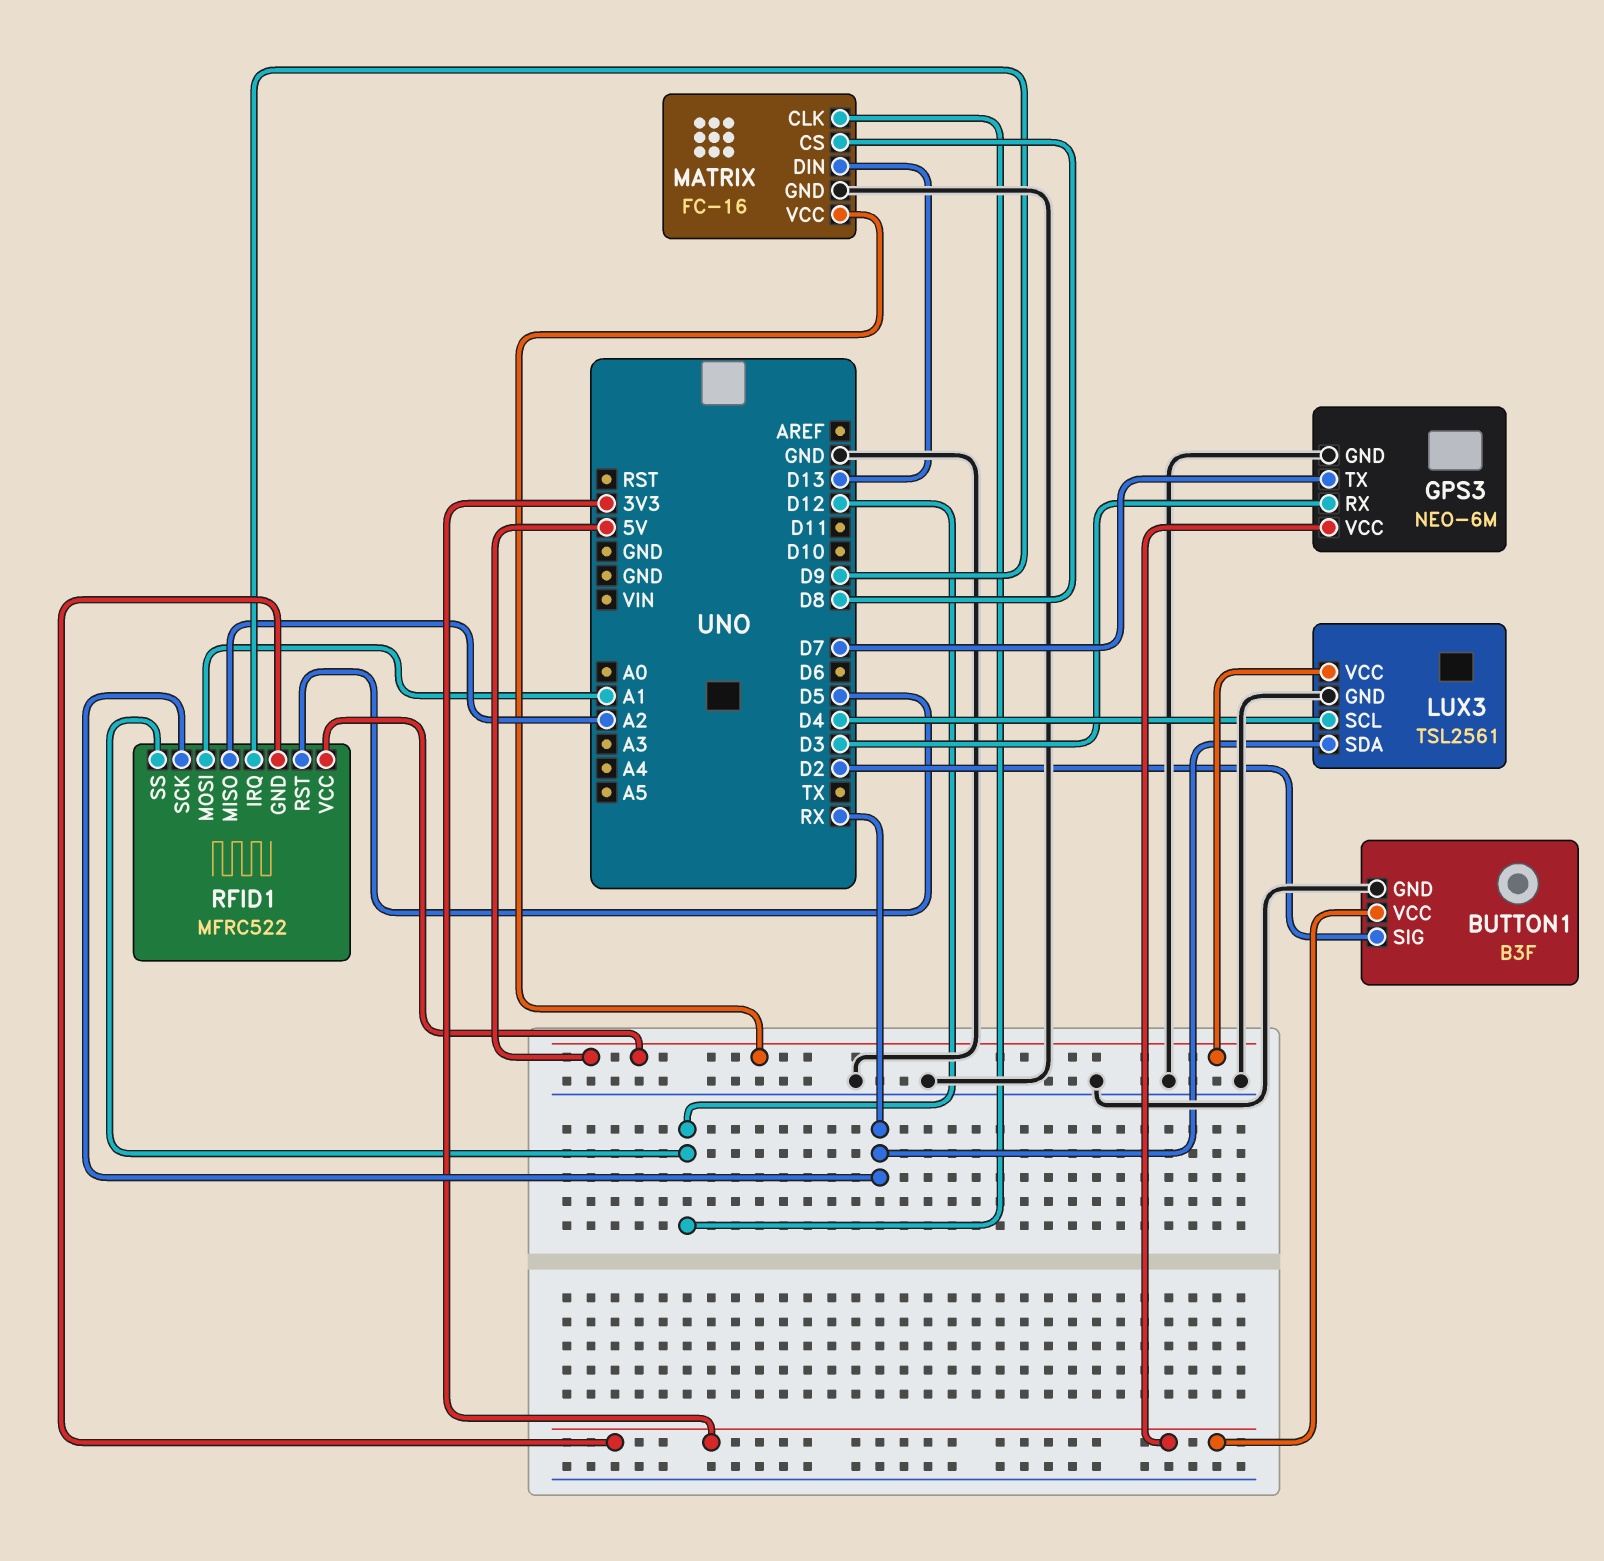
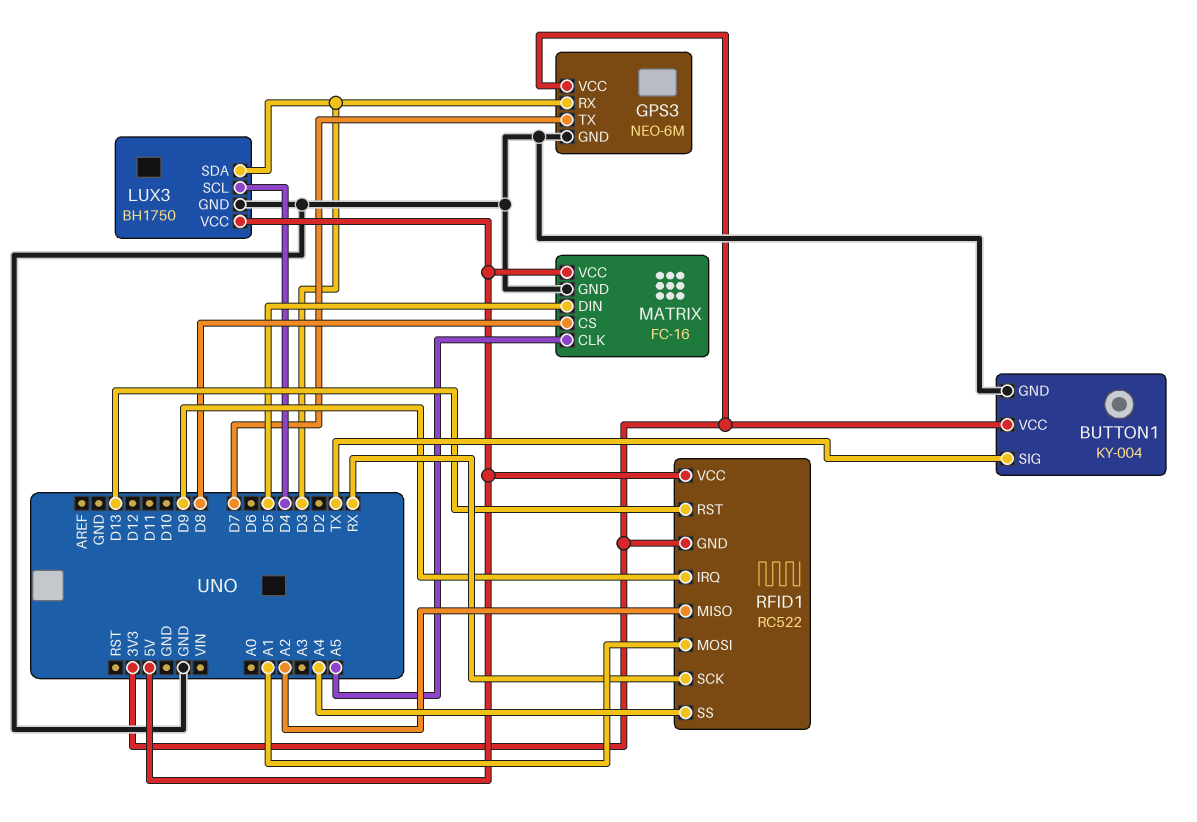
BUTTON1: B3F -> KY-004
BUTTON1 pin SIG: D2 -> TX
LUX3: TSL2561 -> BH1750
LUX3 pin SDA: RX -> D3
MATRIX pin CLK: D12 -> A5
MATRIX pin DIN: D13 -> D5
RFID1: MFRC522 -> RC522
RFID1 pin RST: D5 -> D13
RFID1 pin SS: D12 -> A4

